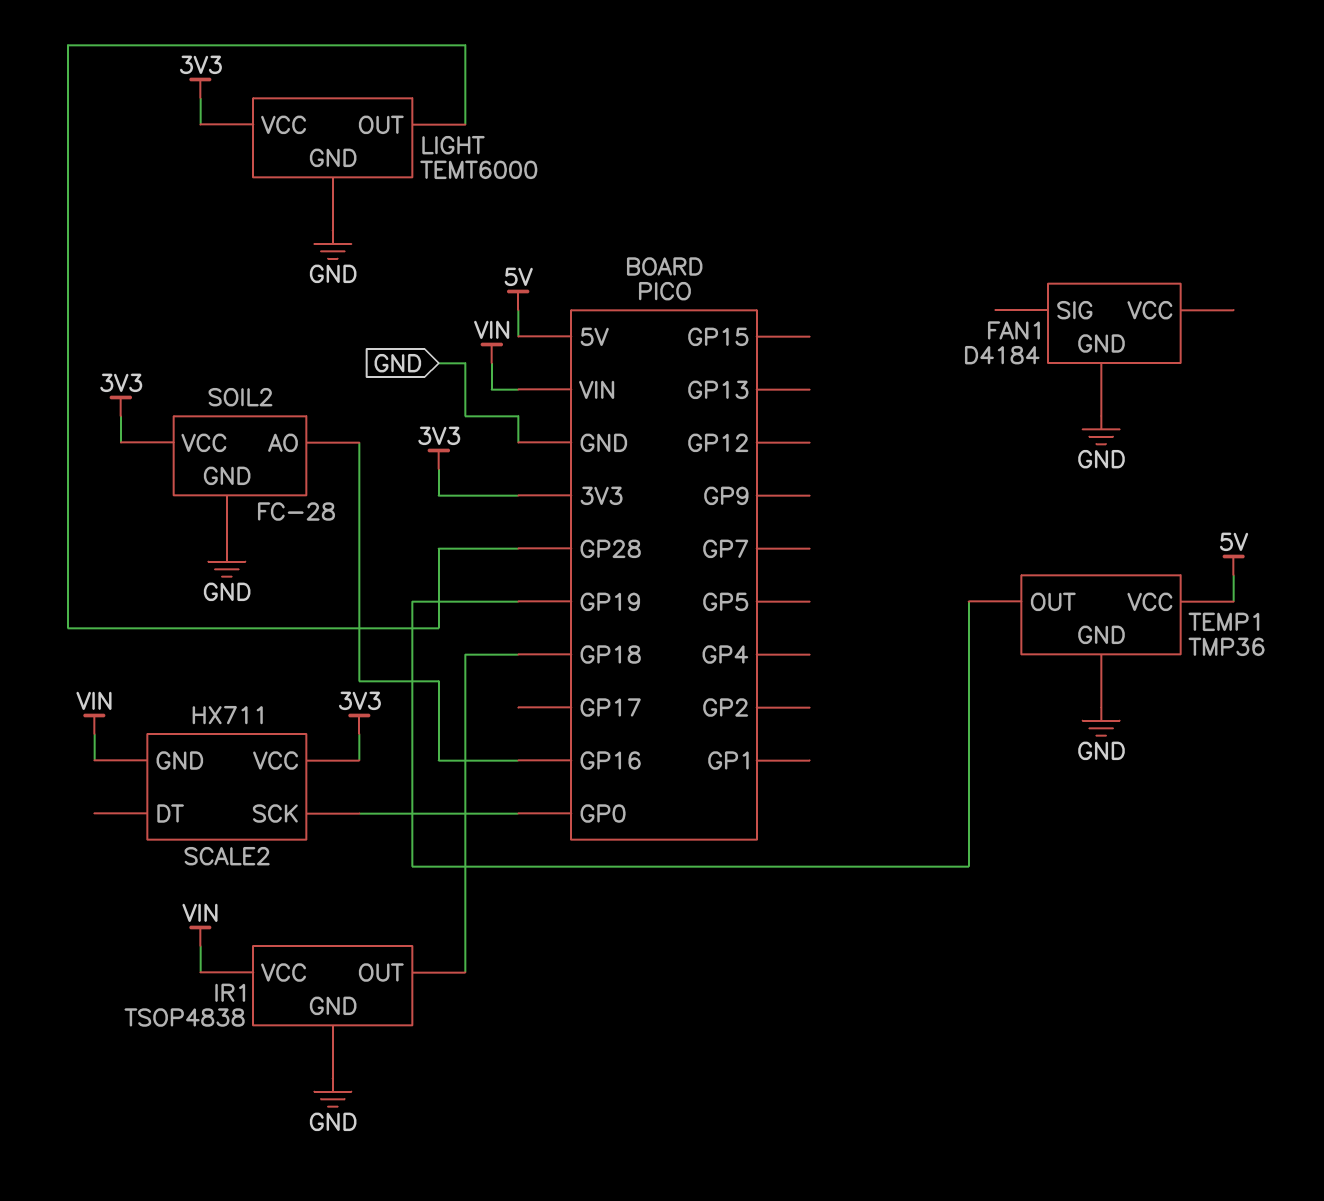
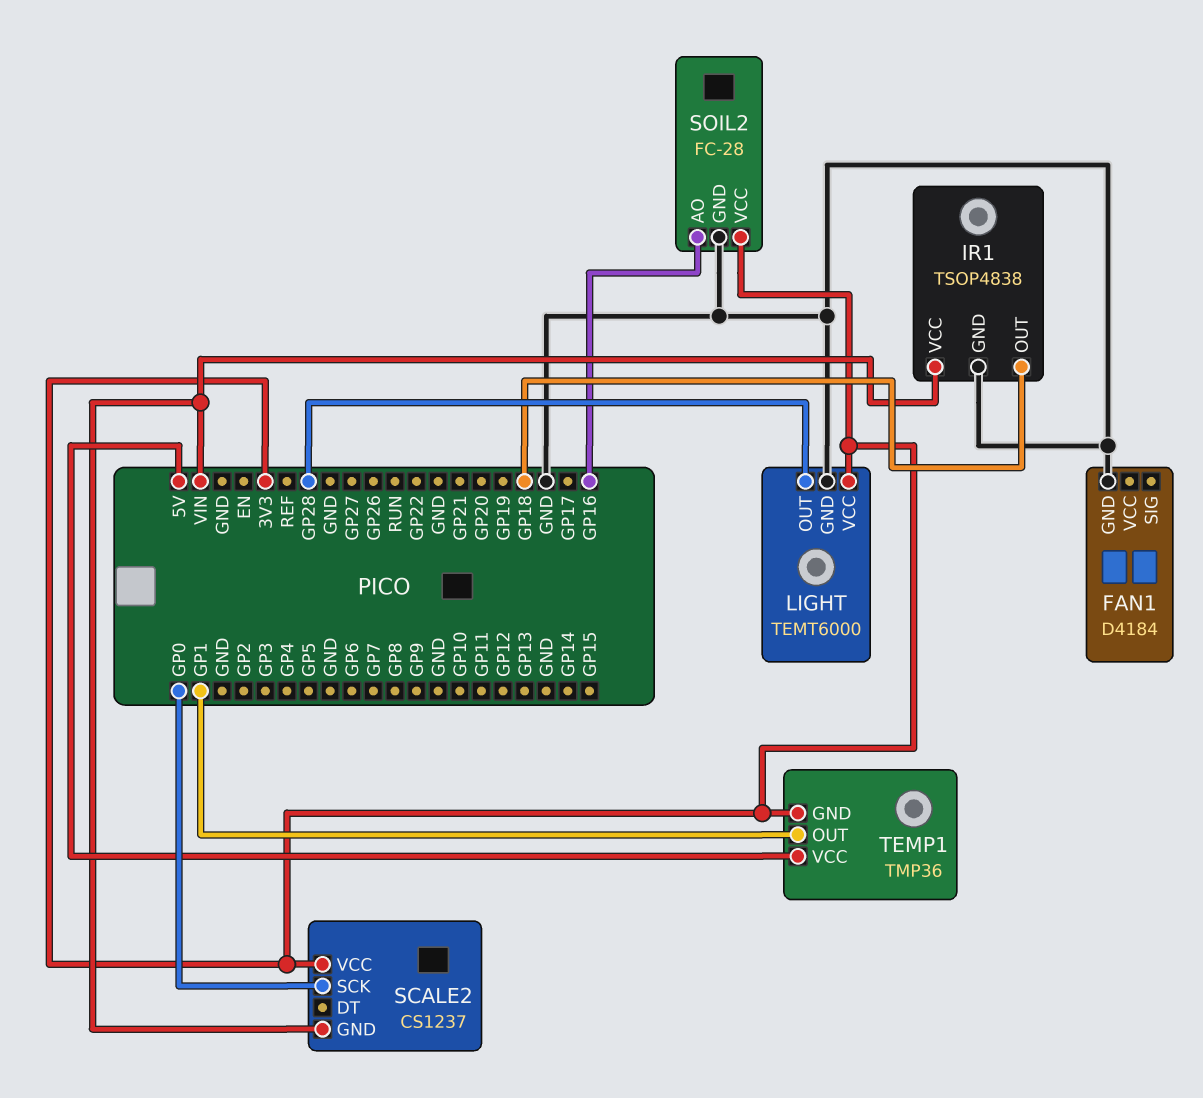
SCALE2: HX711 -> CS1237
TEMP1 pin GND: GND -> 3V3
TEMP1 pin OUT: GP19 -> GP1

